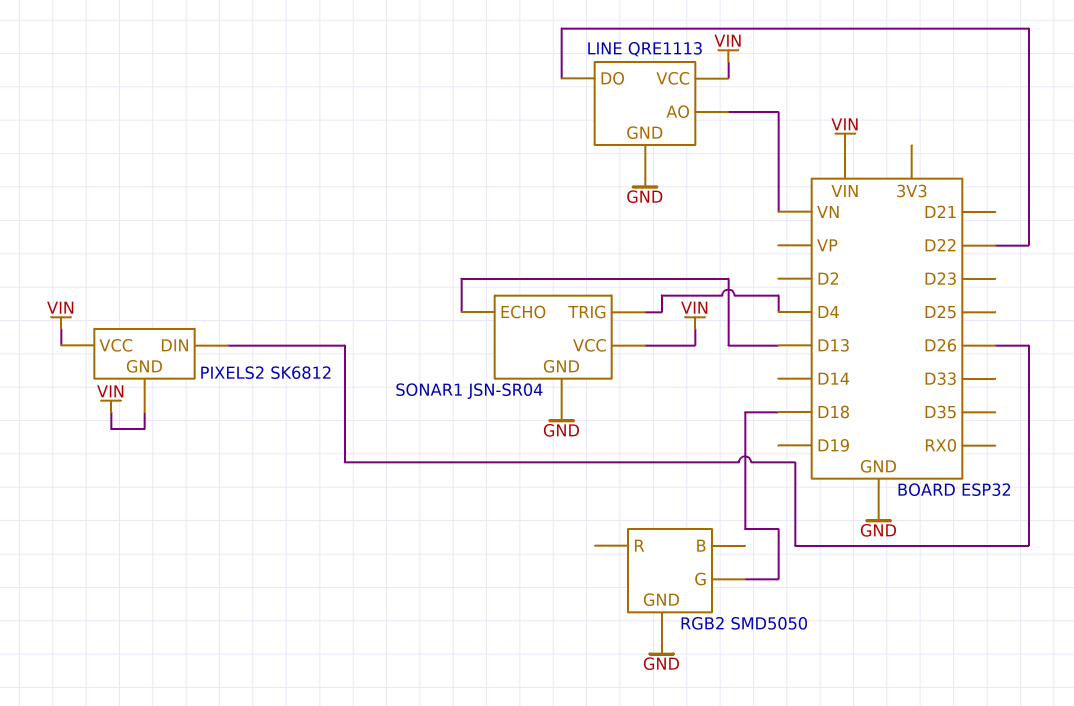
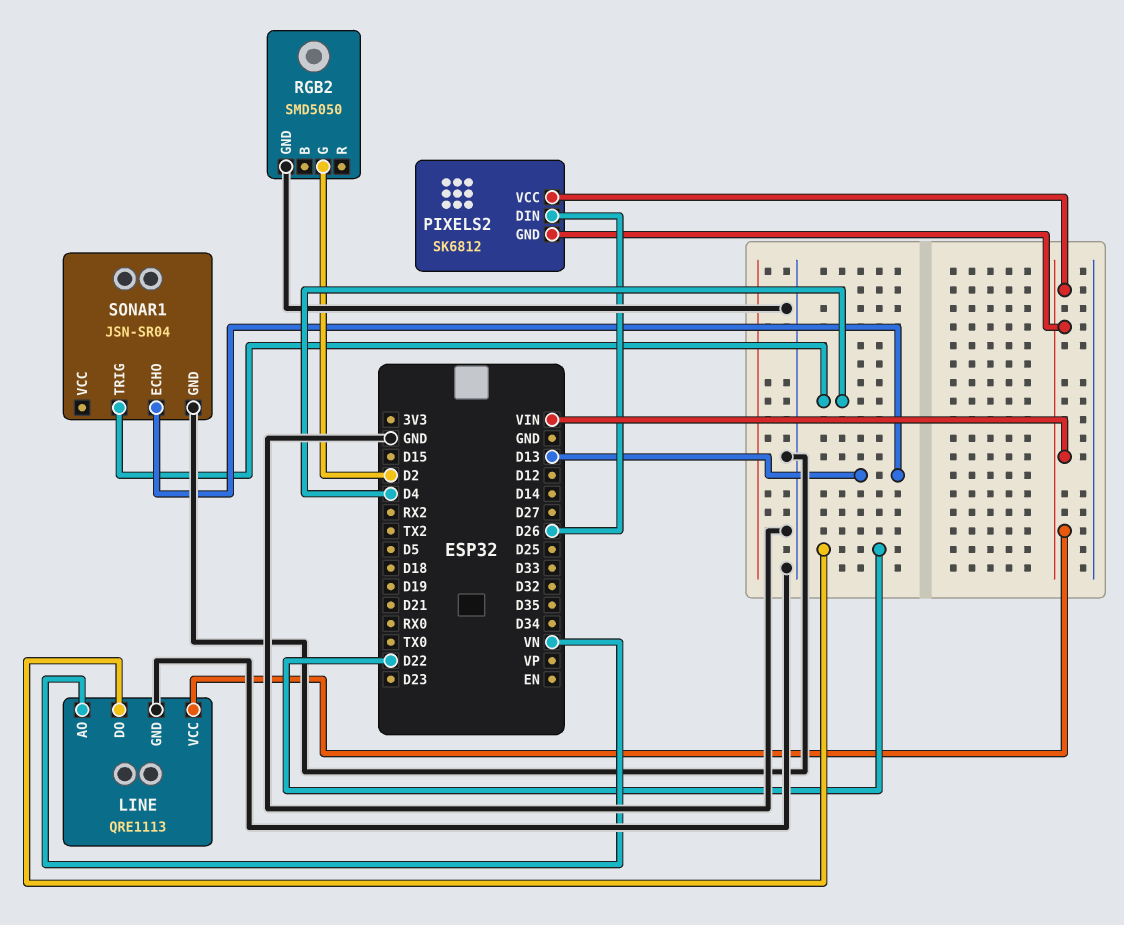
RGB2 pin G: D18 -> D2
SONAR1 pin VCC: VIN -> none

